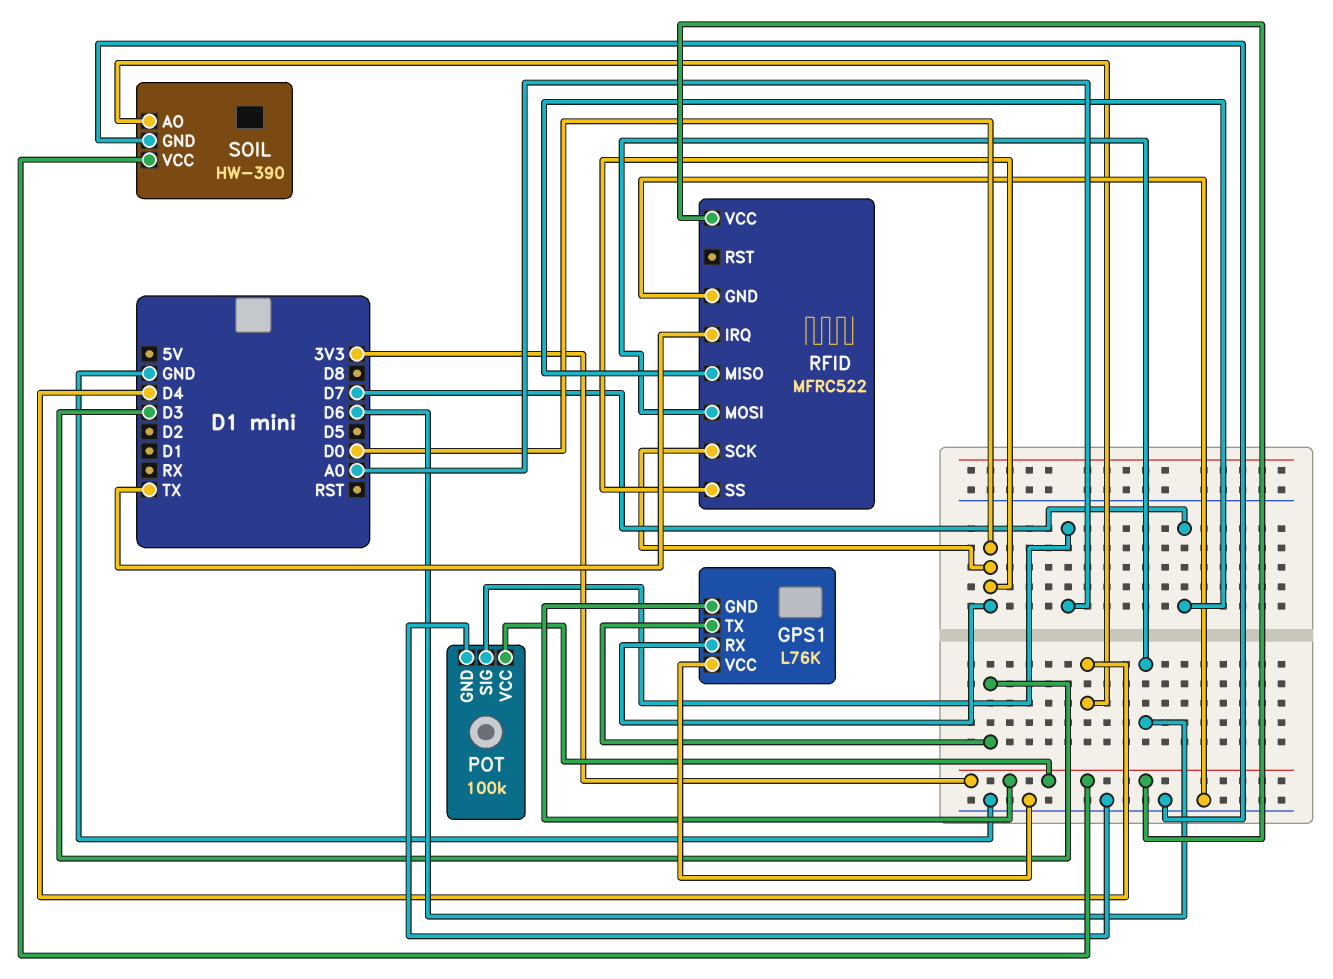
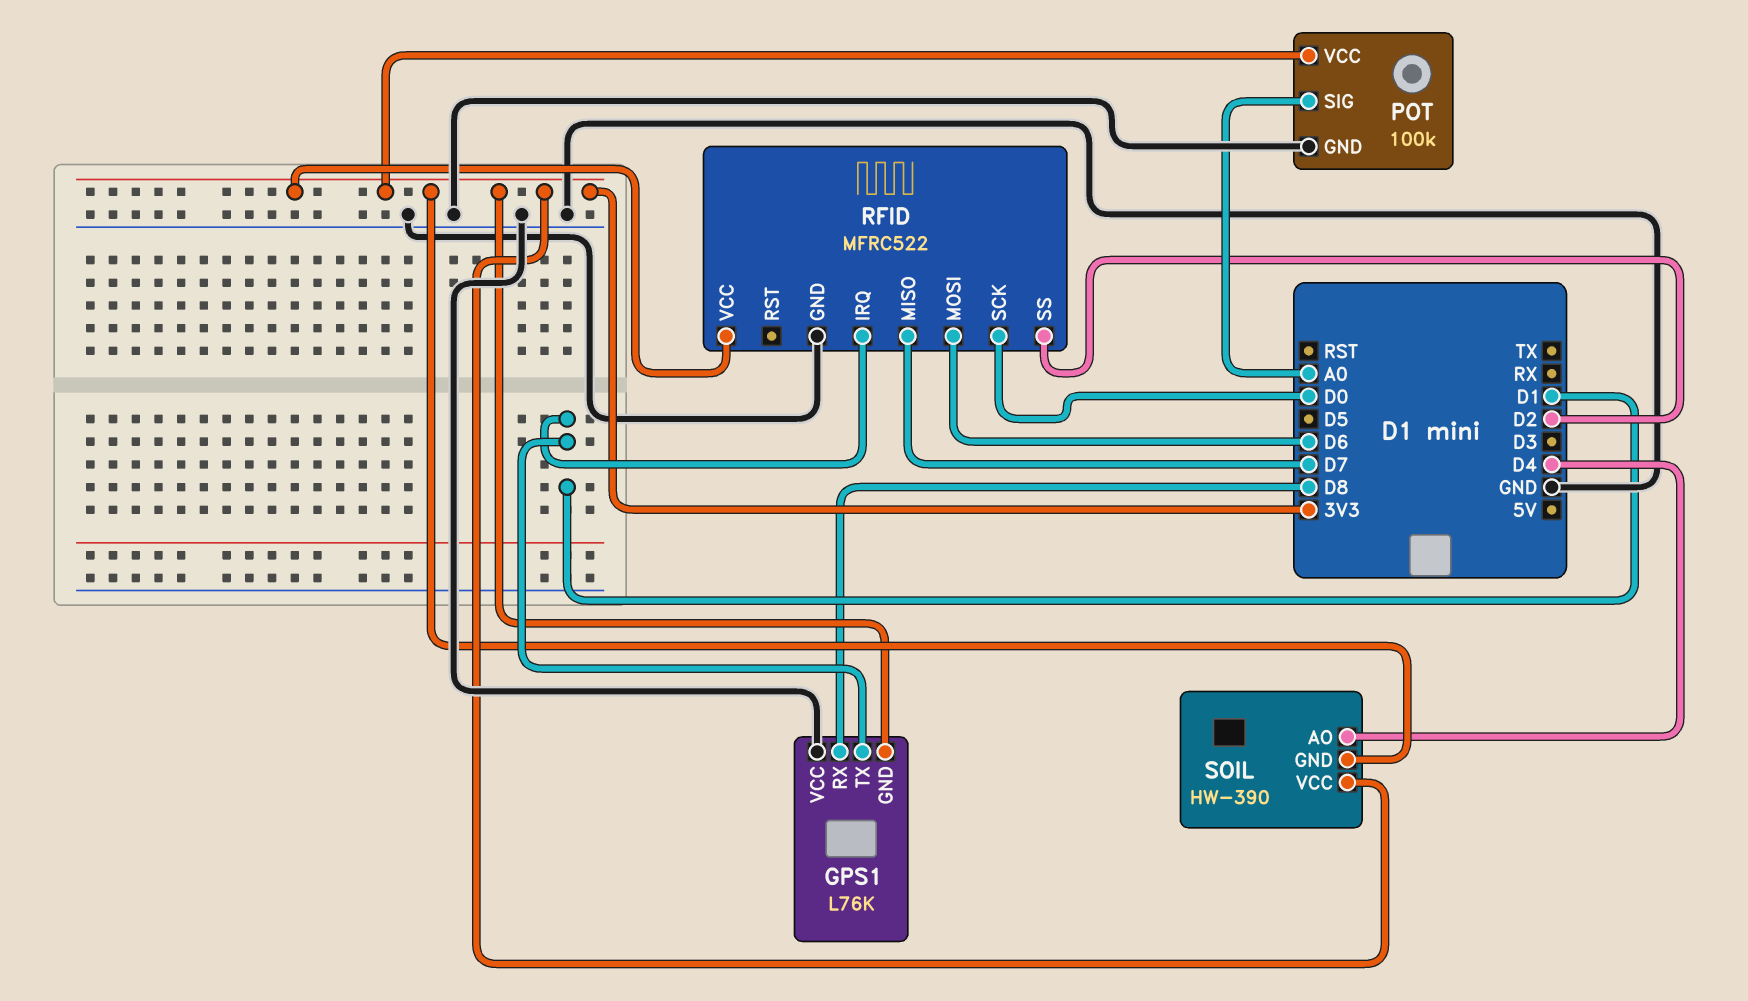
GPS1 pin RX: D0 -> D8
GPS1 pin TX: D3 -> D1
RFID pin IRQ: TX -> D1
RFID pin SS: D0 -> D2
SOIL pin GND: GND -> 3V3

